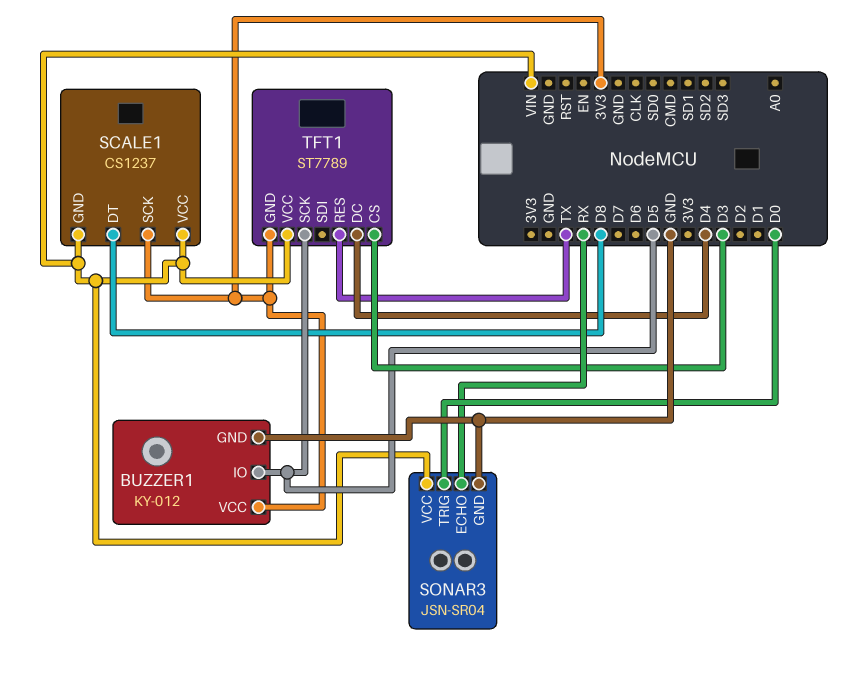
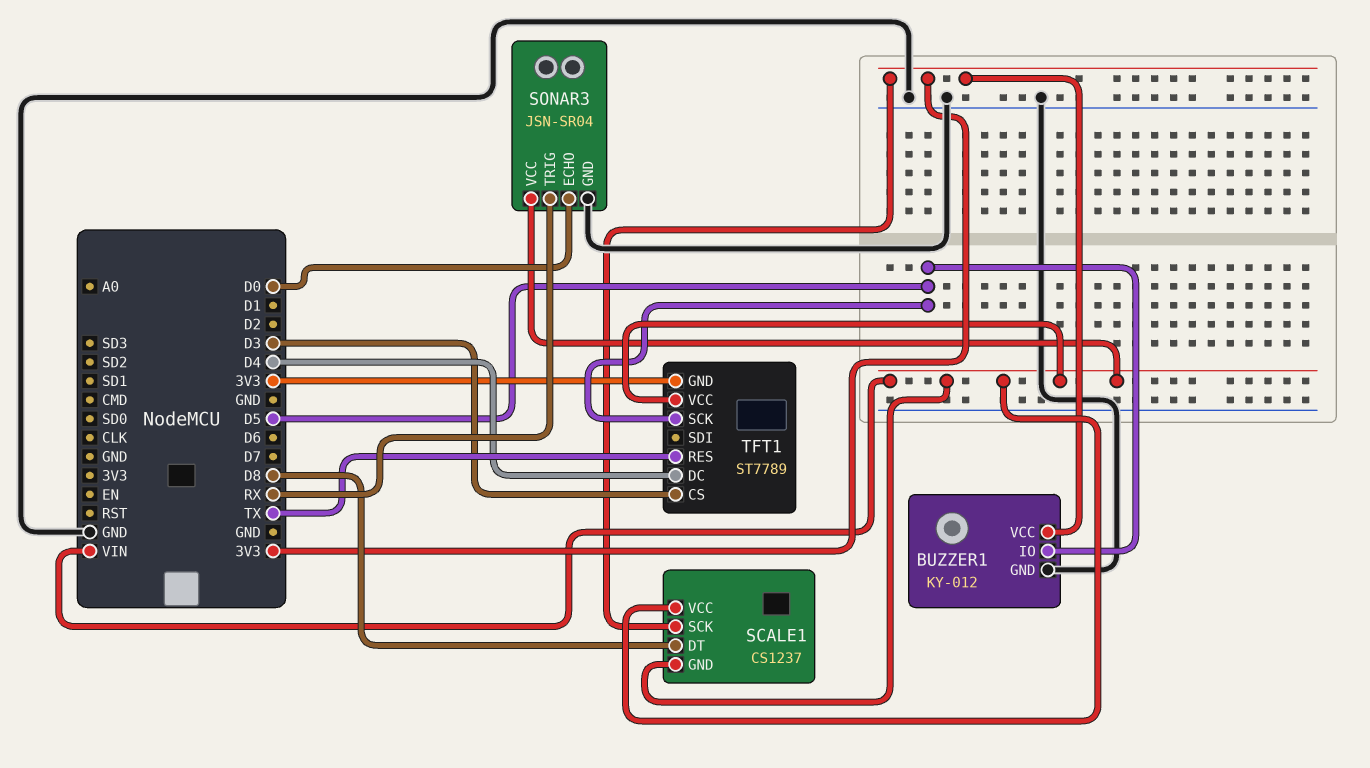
SONAR3 pin ECHO: RX -> D0
SONAR3 pin TRIG: D0 -> RX

